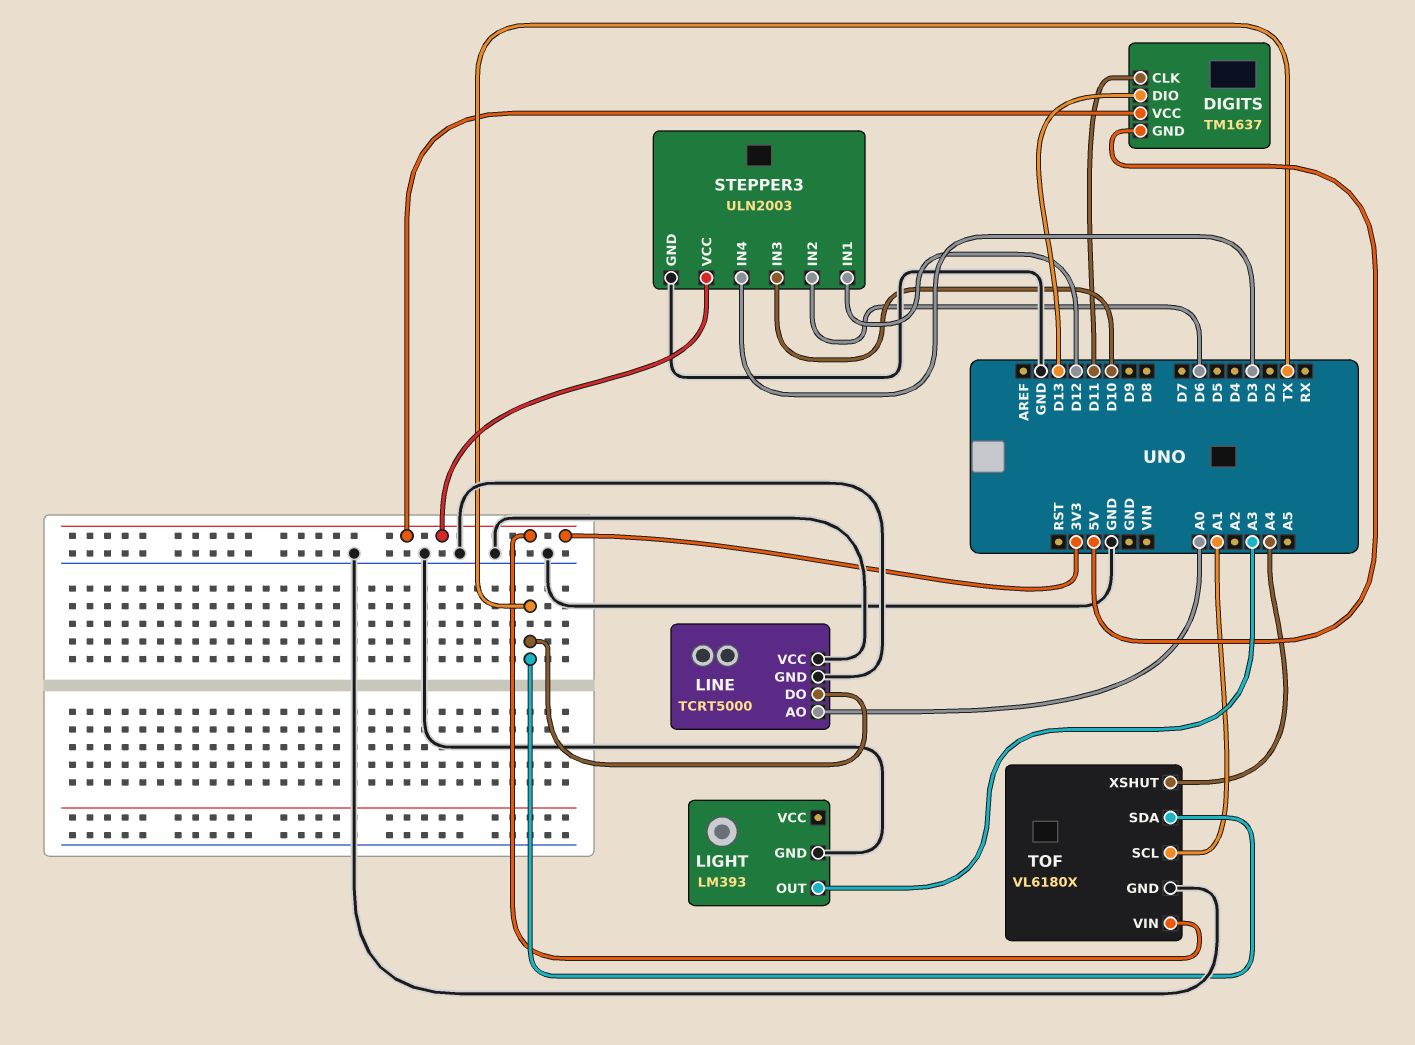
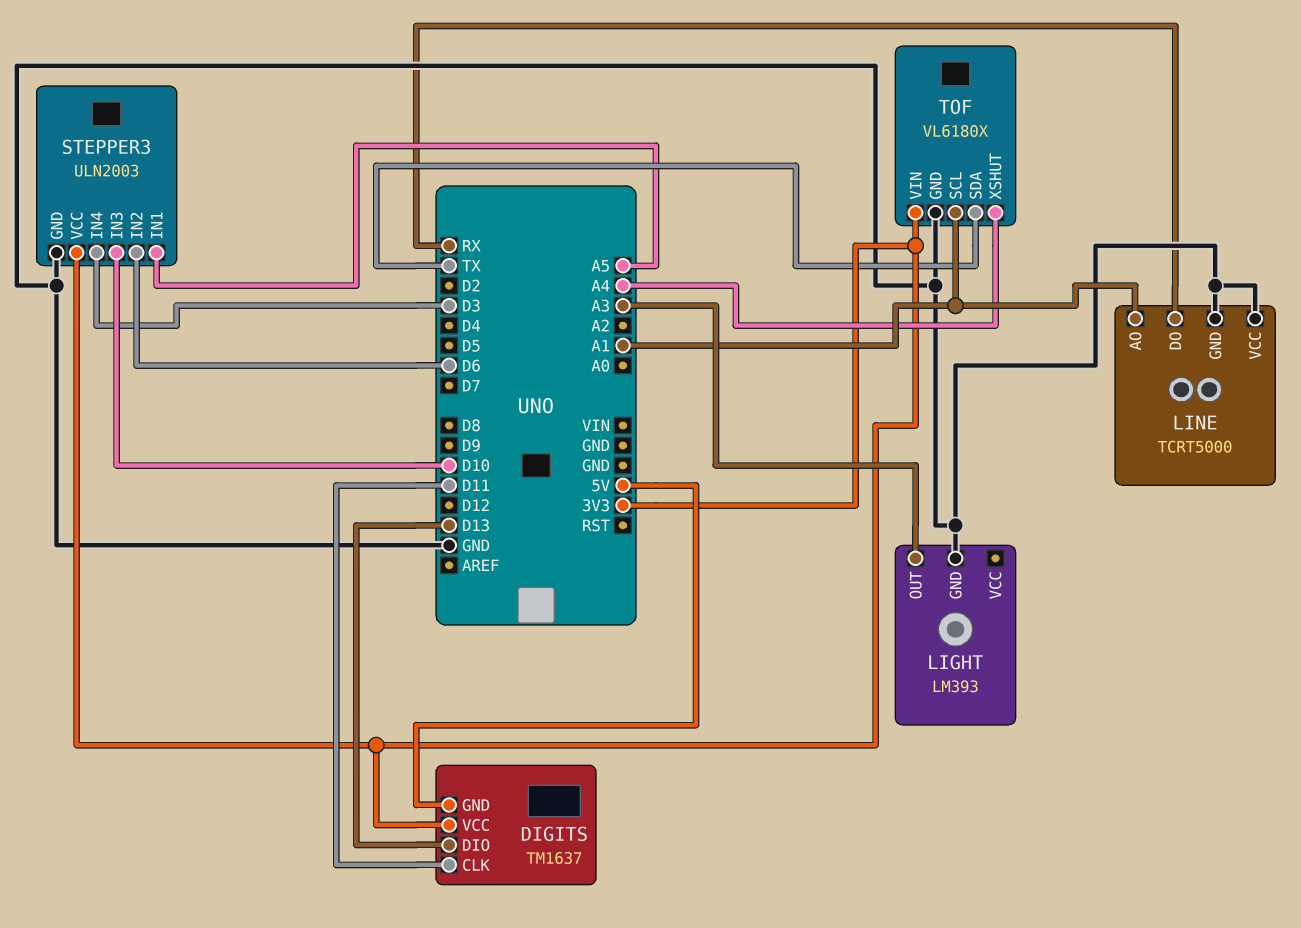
LINE pin AO: A0 -> A1
LINE pin DO: TX -> RX
STEPPER3 pin IN1: D12 -> A5

